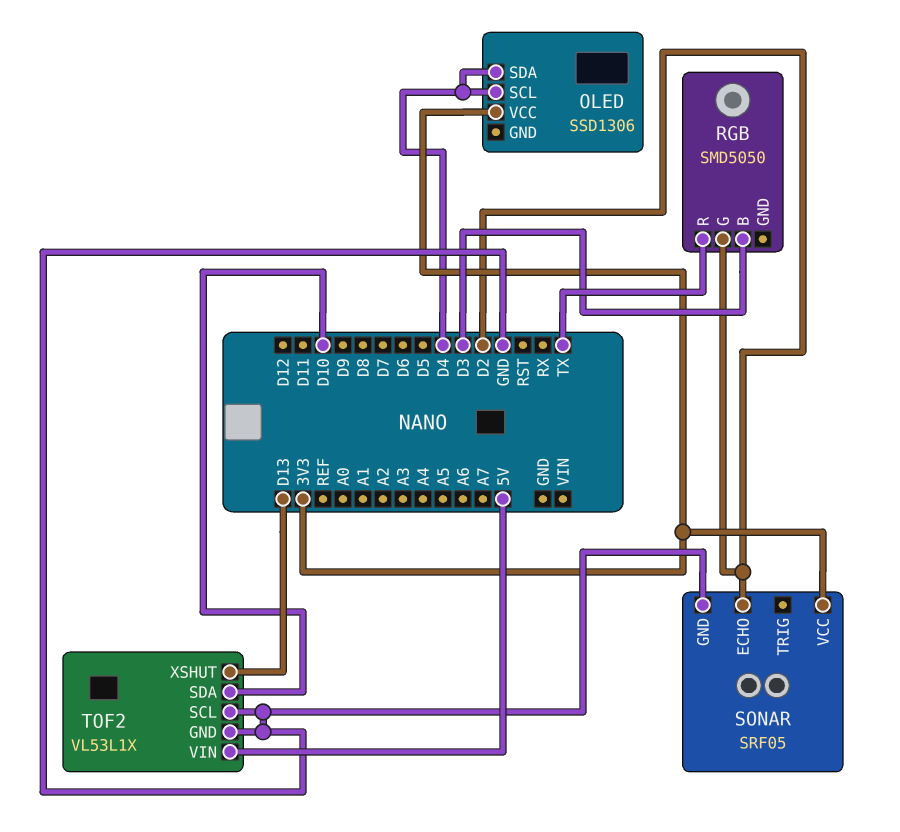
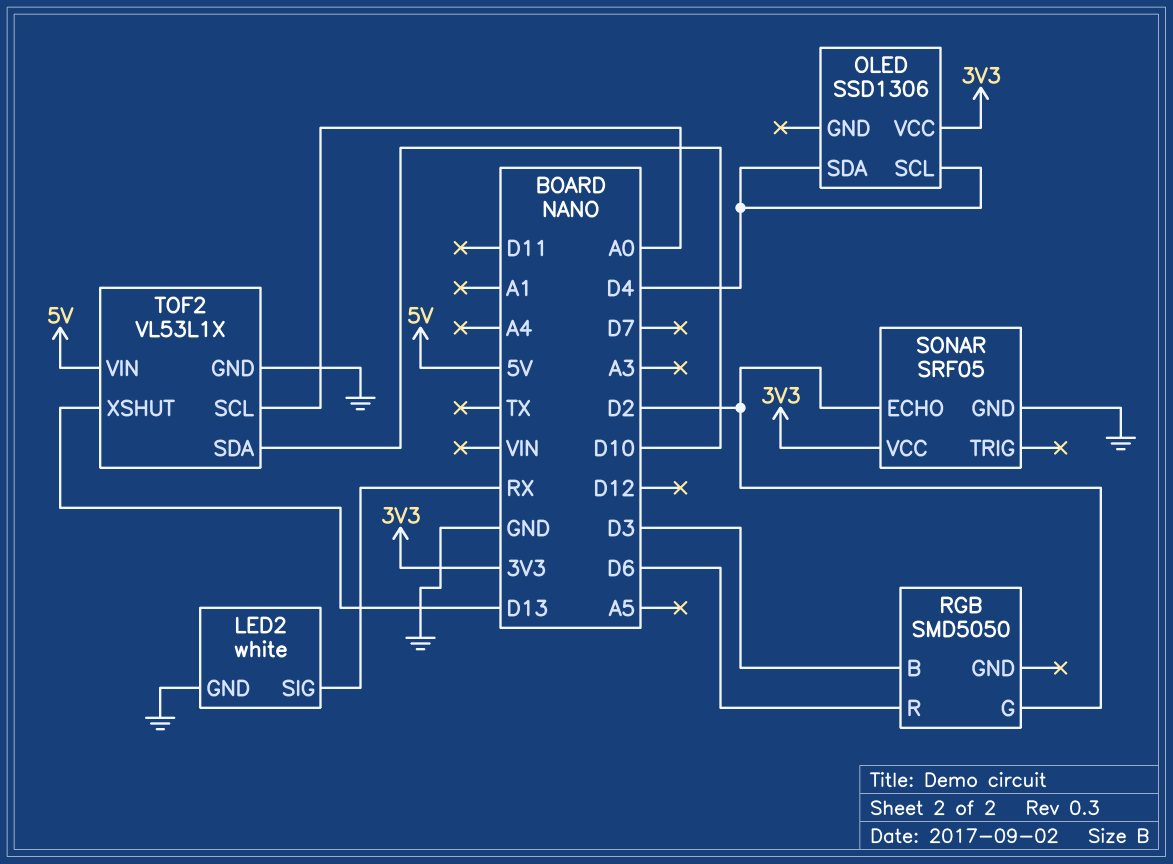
LED2: none -> white
LED2 pin GND: none -> GND
LED2 pin SIG: none -> RX
RGB pin R: TX -> D6
TOF2 pin SCL: GND -> A0

